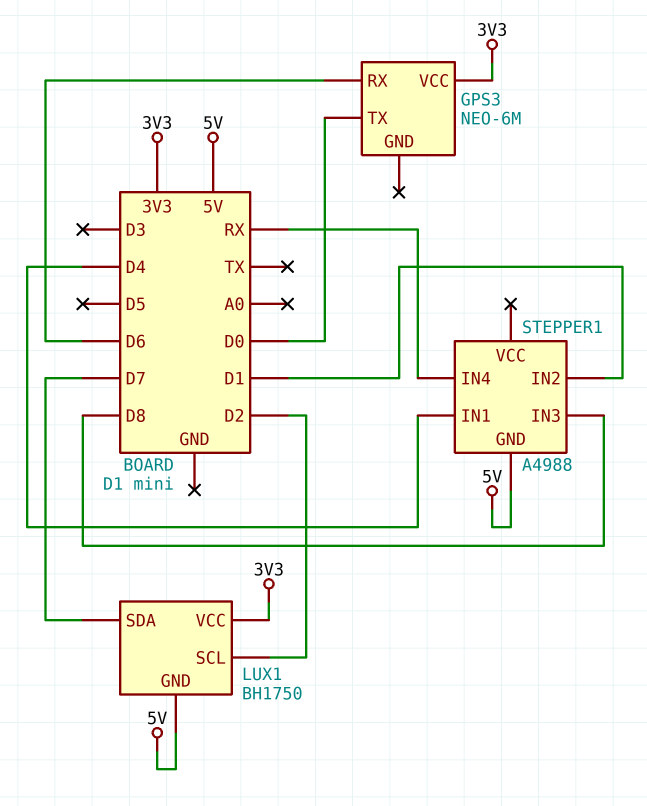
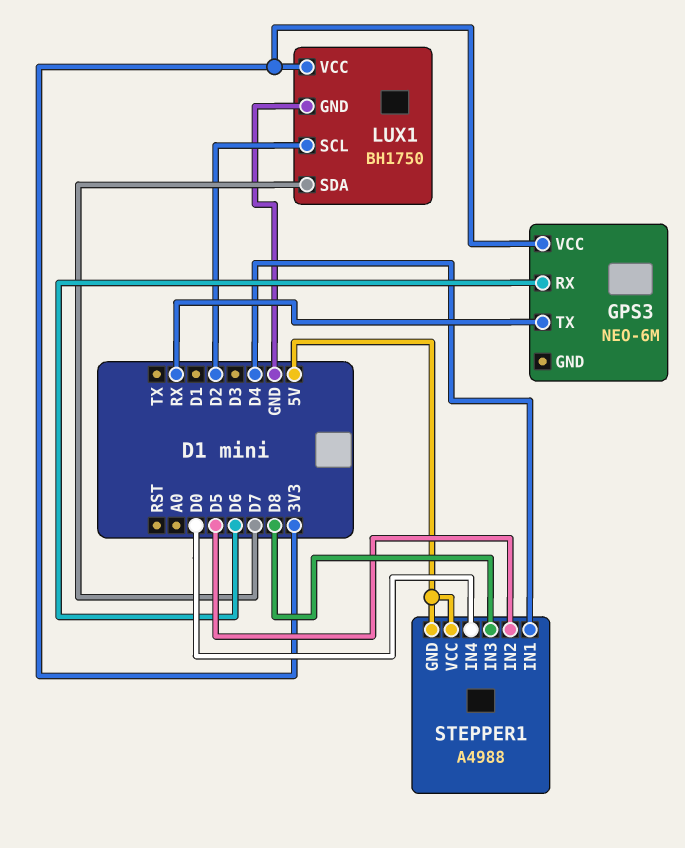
GPS3 pin TX: D0 -> RX
LUX1 pin GND: 5V -> GND
STEPPER1 pin IN2: D1 -> D5
STEPPER1 pin IN4: RX -> D0
STEPPER1 pin VCC: none -> 5V

